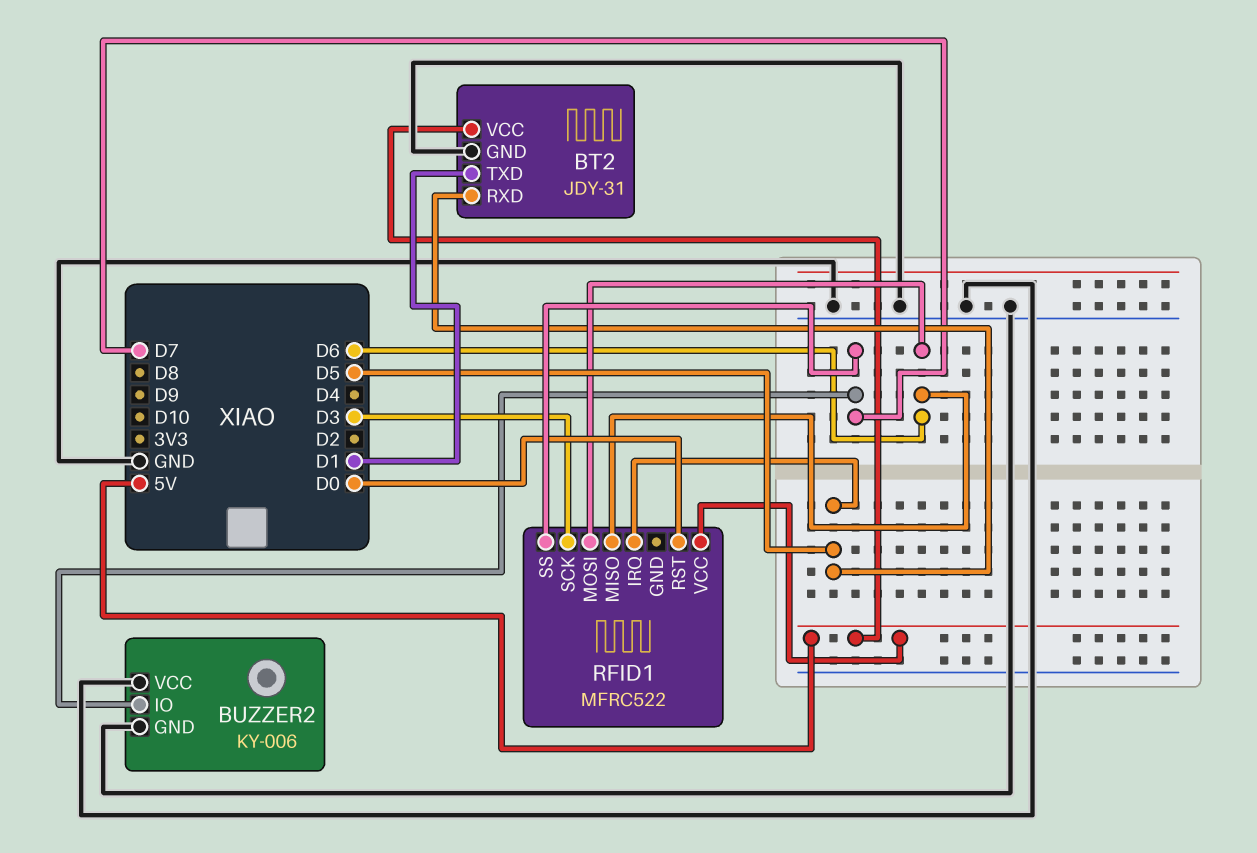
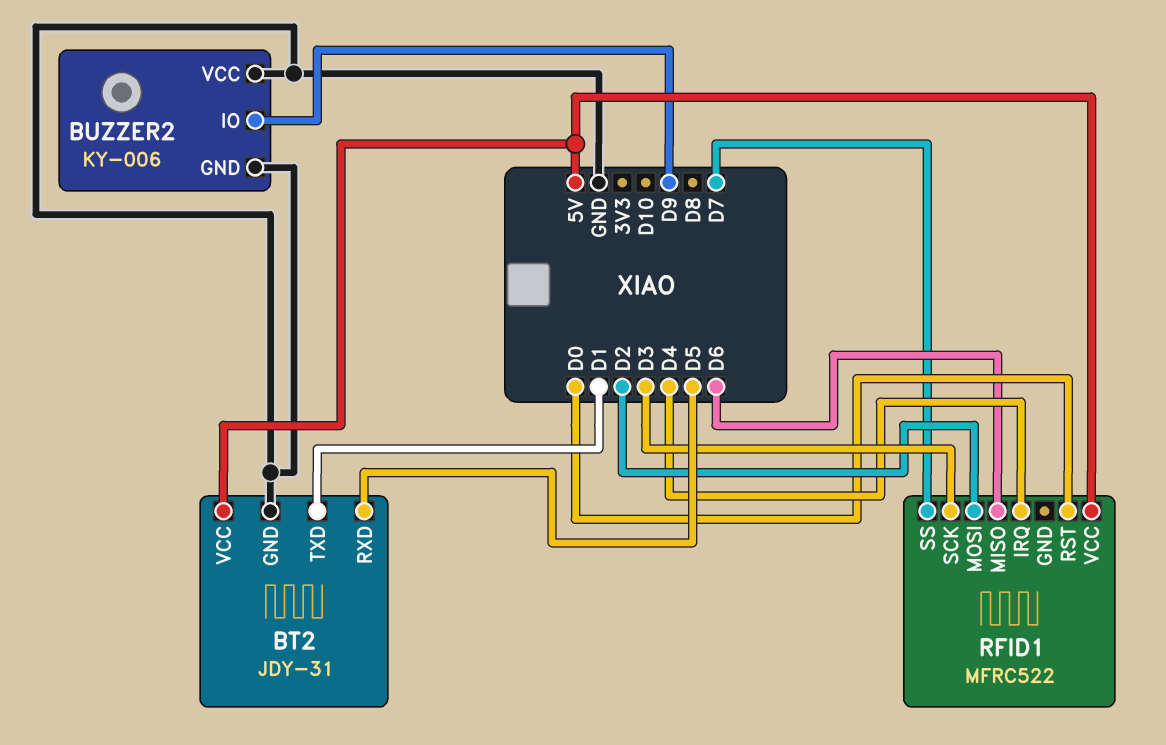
BUZZER2 pin IO: D7 -> D9
RFID1 pin IRQ: D5 -> D4
RFID1 pin MOSI: D6 -> D2

